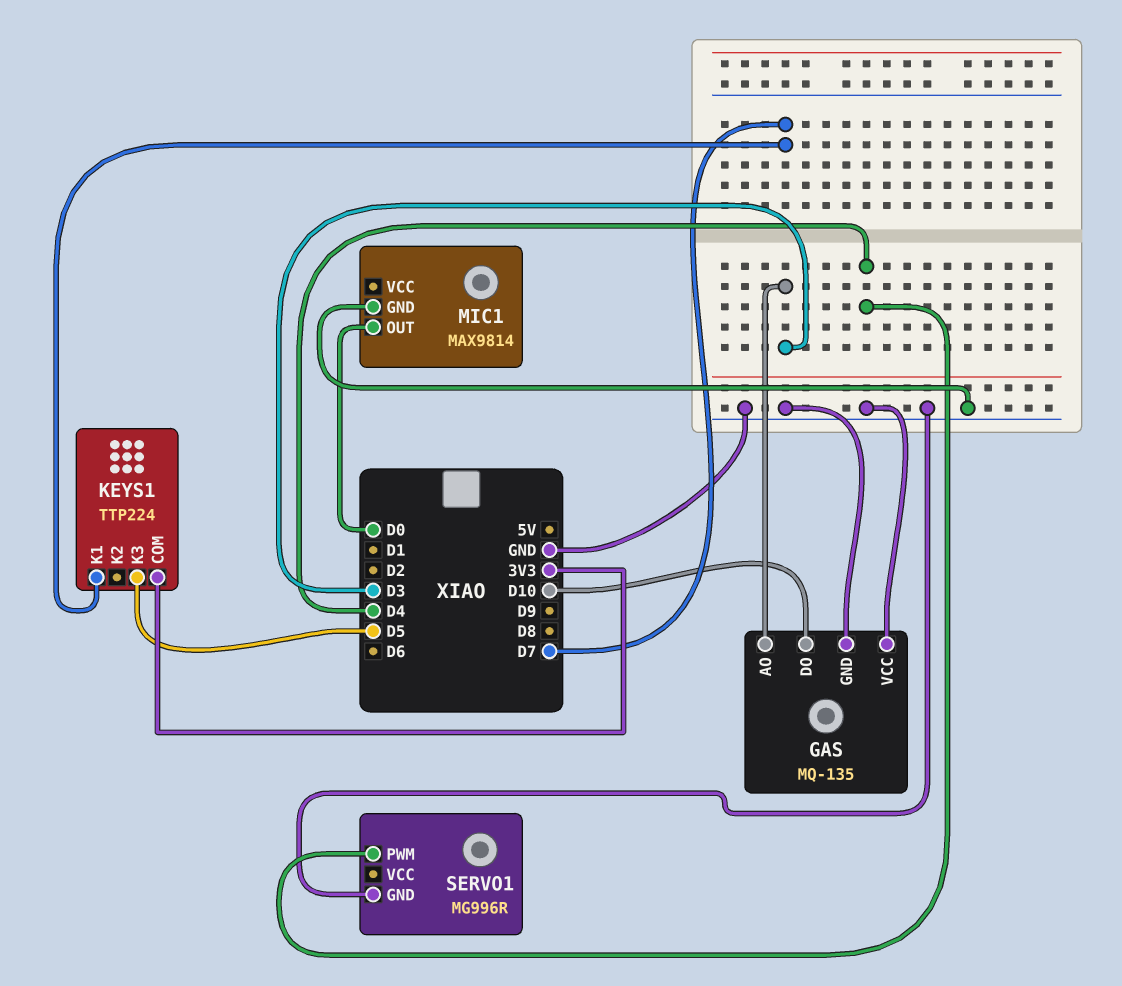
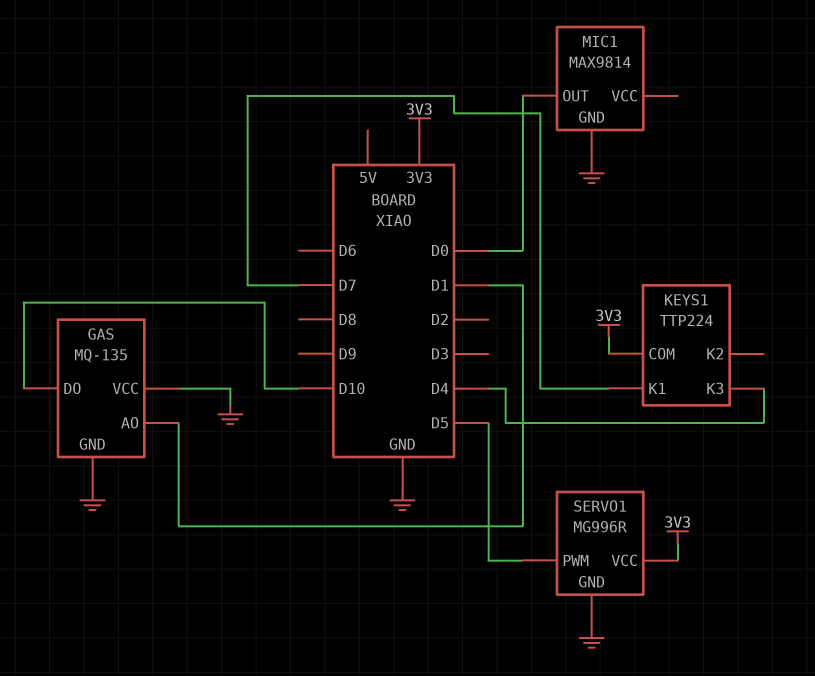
GAS pin AO: D3 -> D1
KEYS1 pin K3: D5 -> D4
SERVO1 pin PWM: D4 -> D5
SERVO1 pin VCC: none -> 3V3

